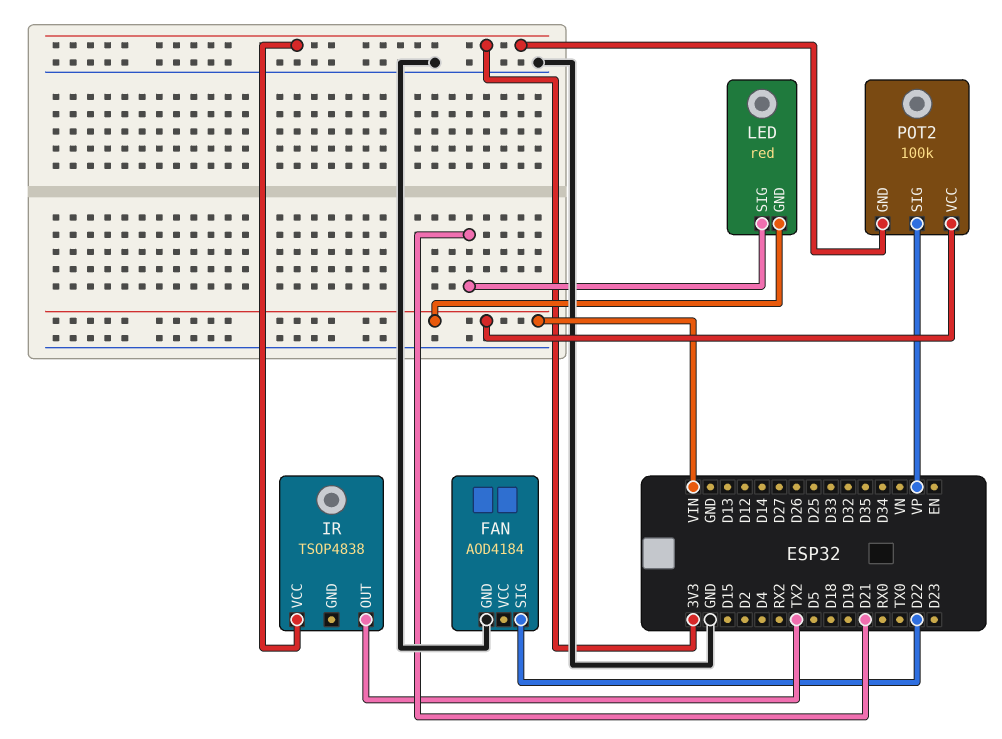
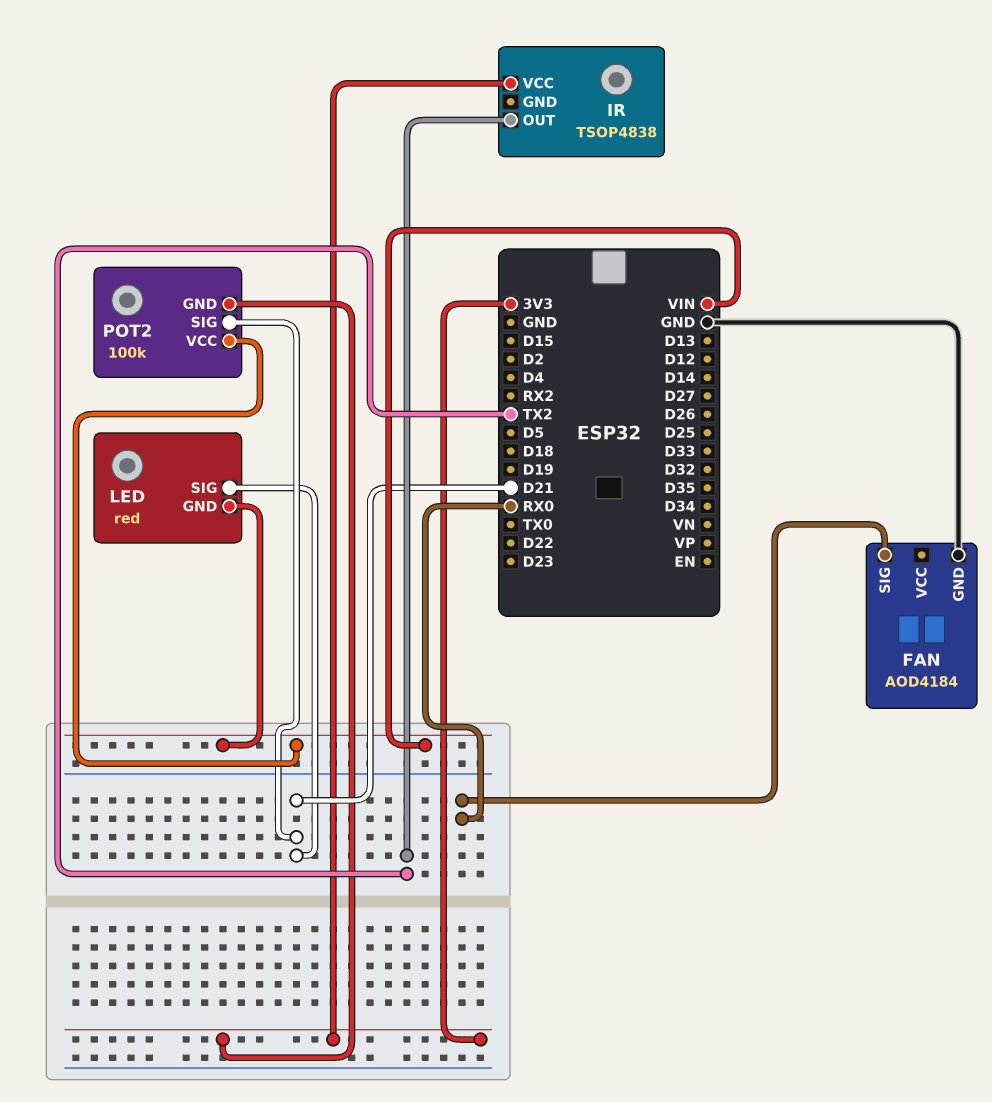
FAN pin SIG: D22 -> RX0
POT2 pin SIG: VP -> D21

